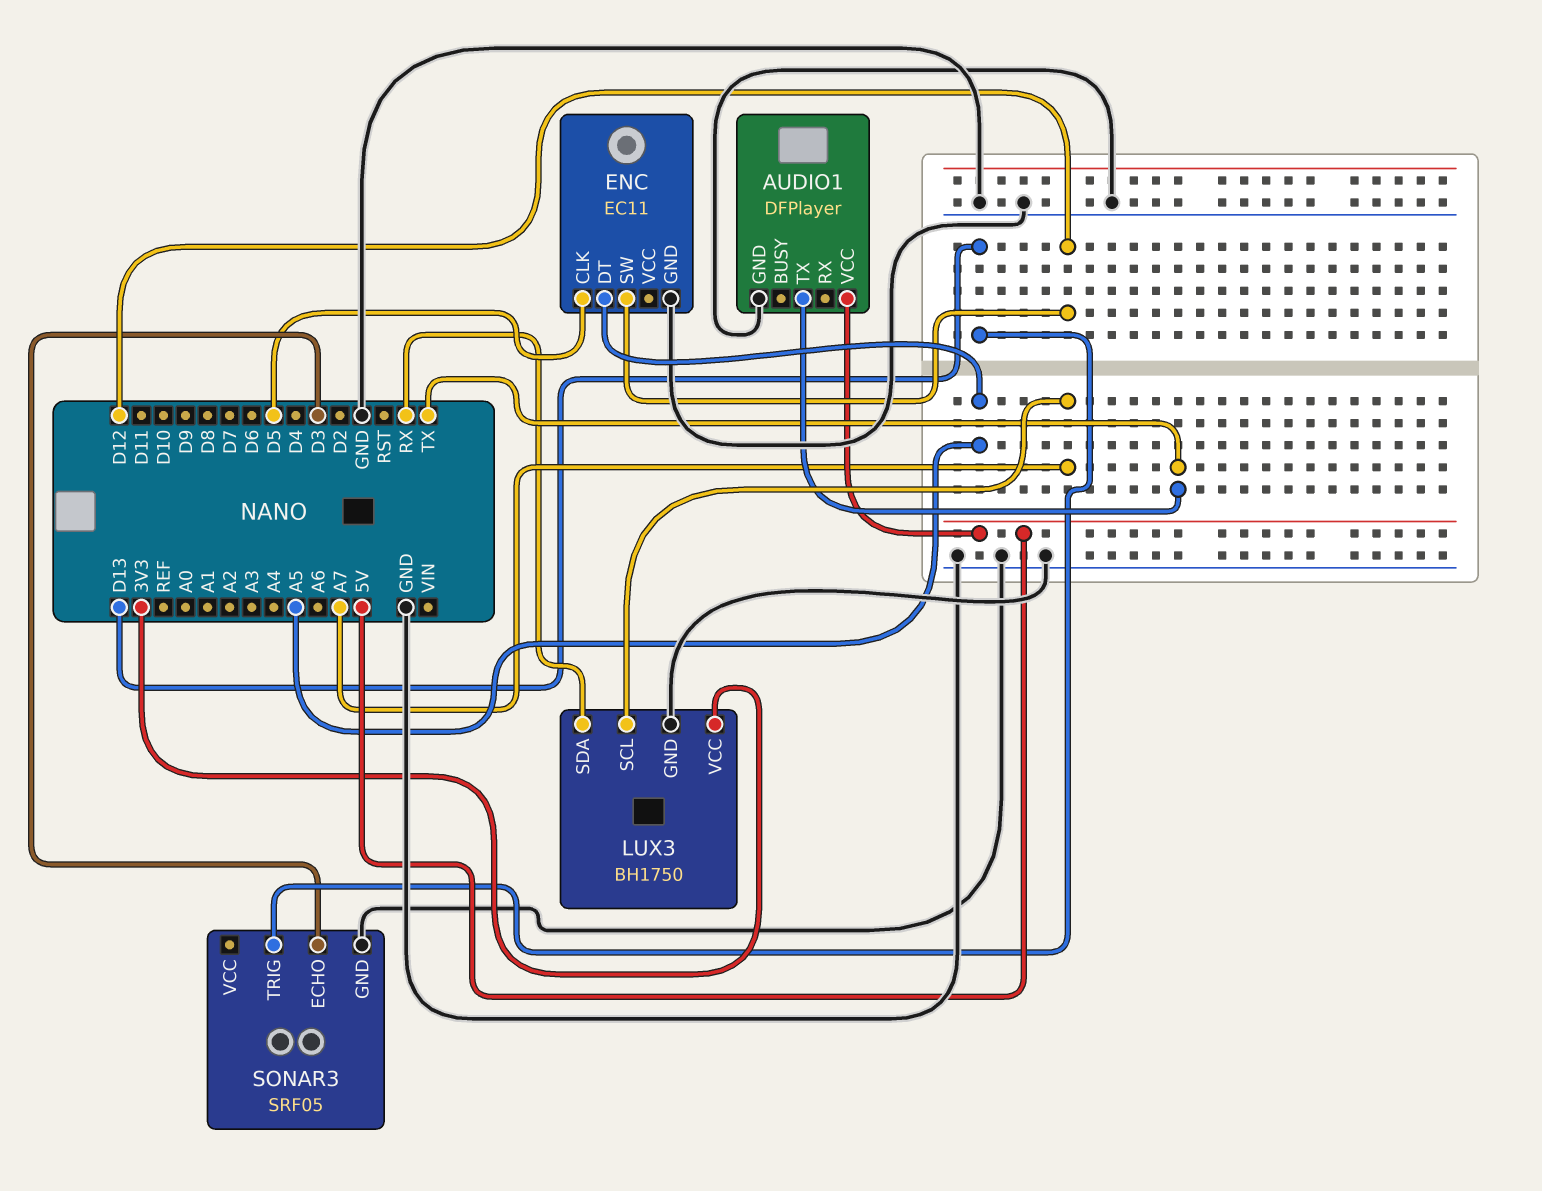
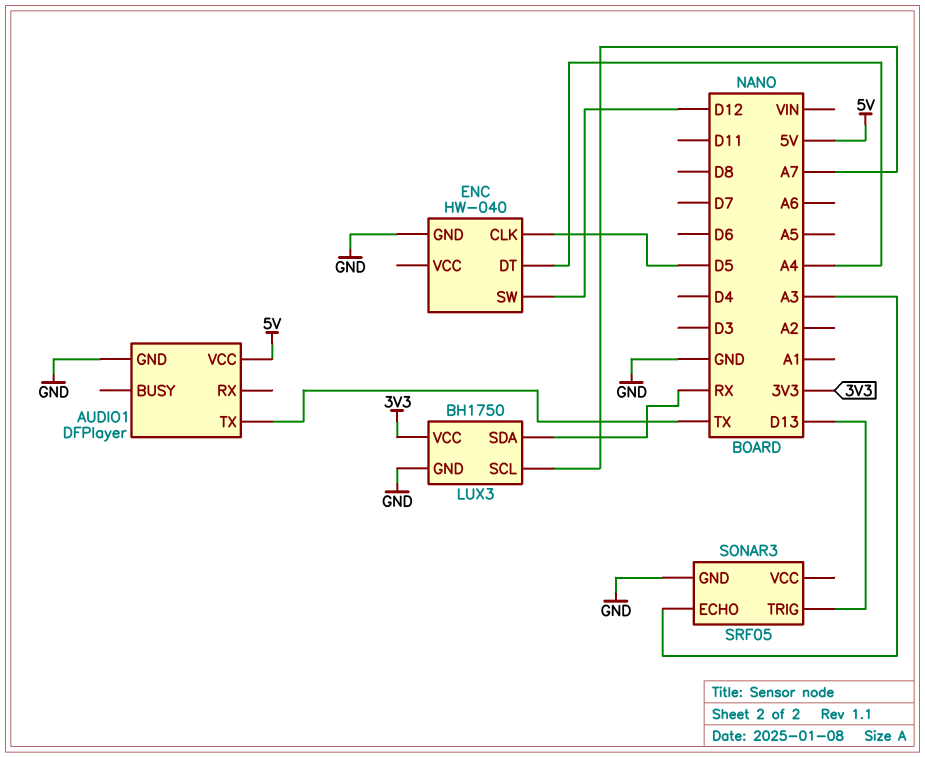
ENC: EC11 -> HW-040
ENC pin DT: A5 -> A4
SONAR3 pin ECHO: D3 -> A3

